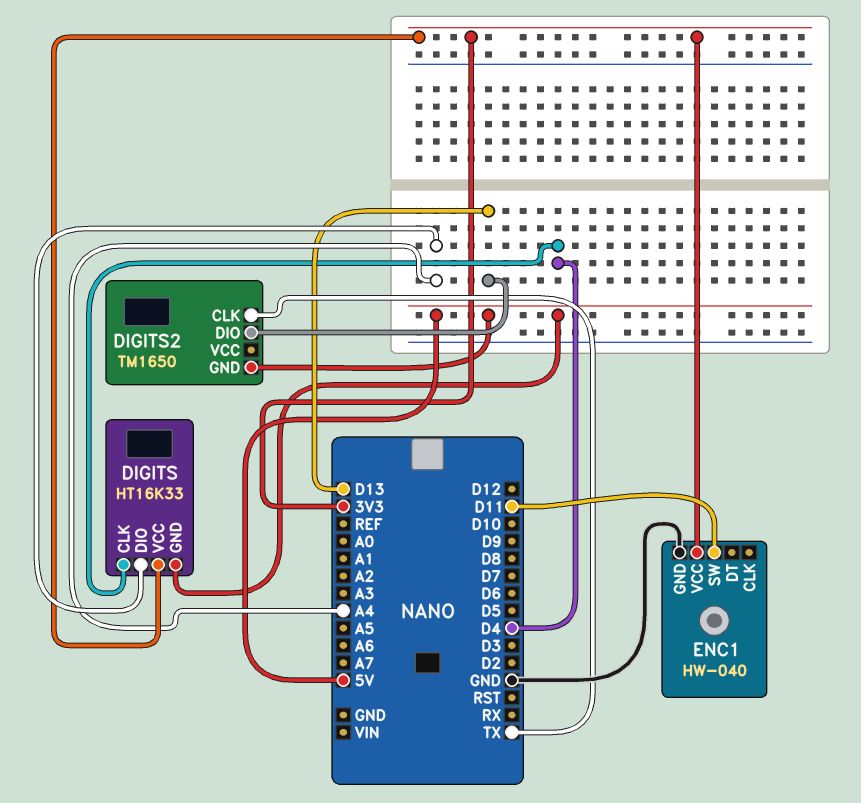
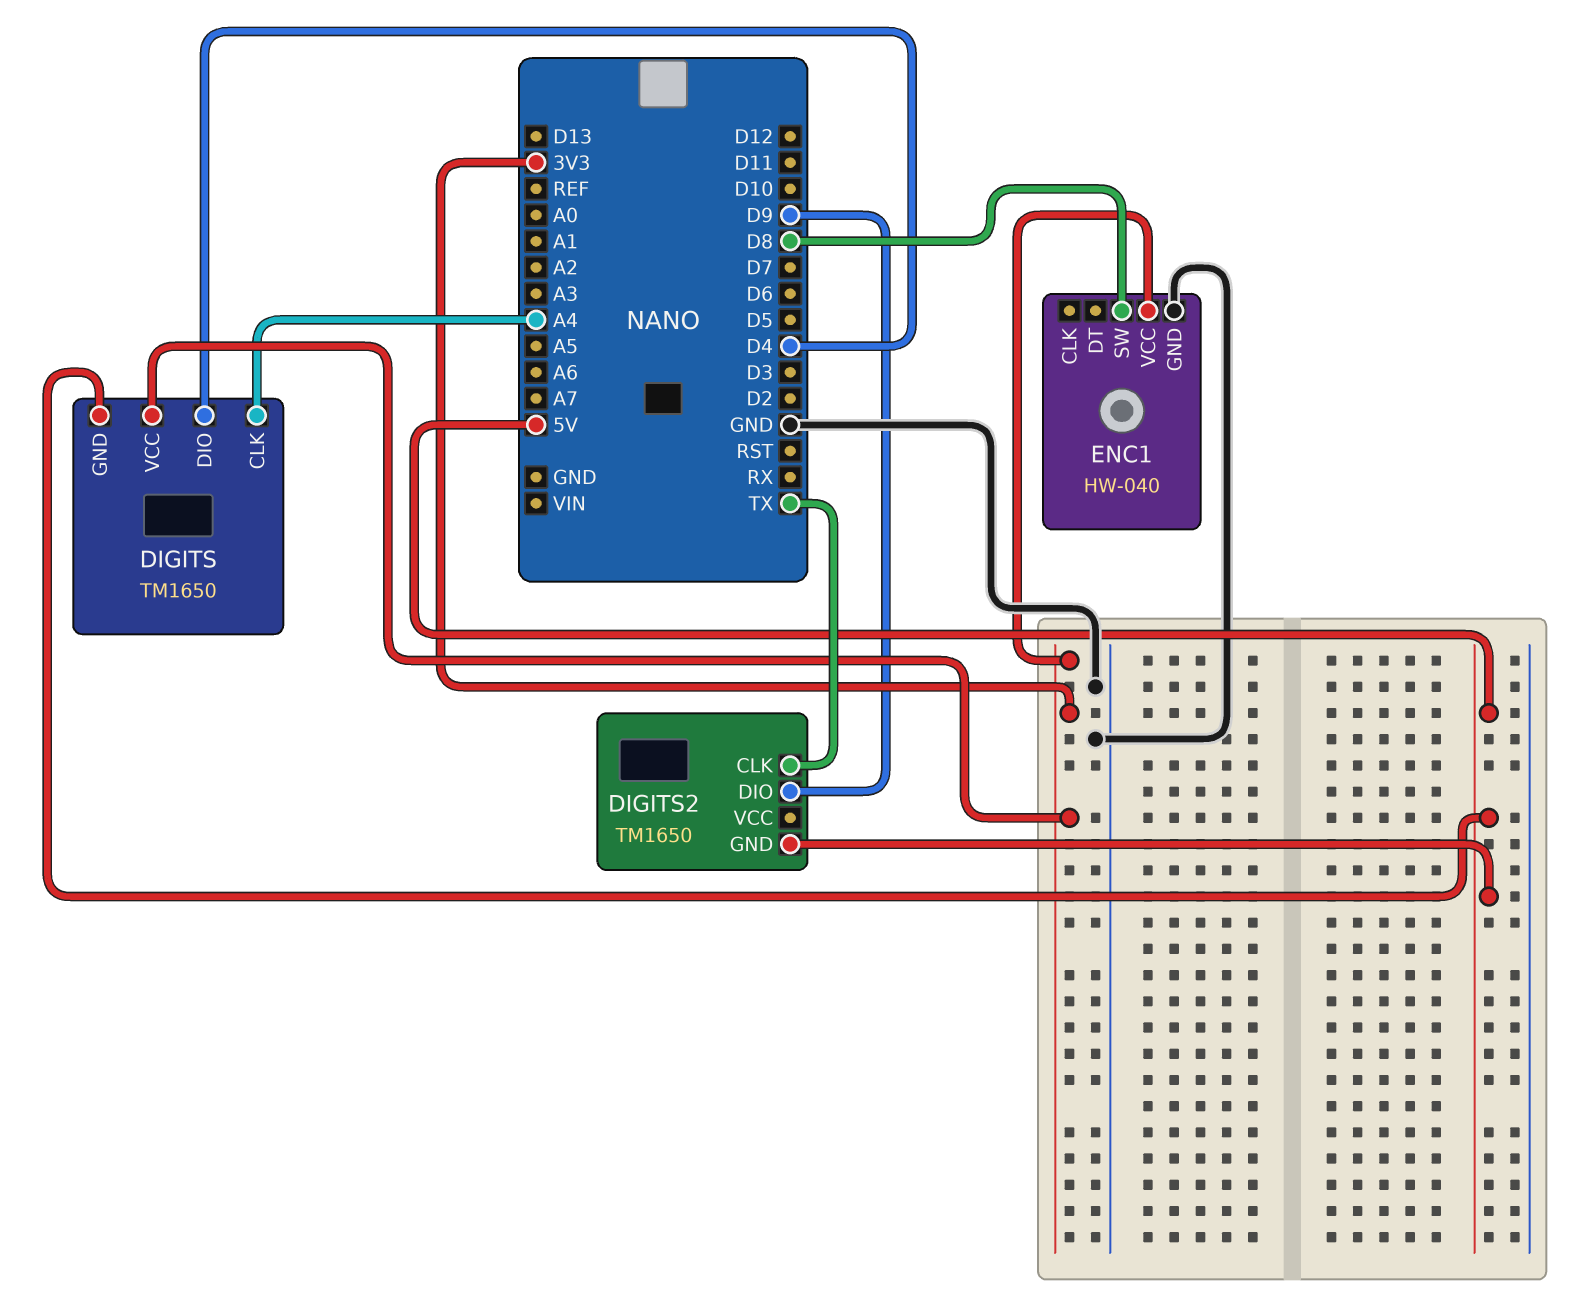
DIGITS: HT16K33 -> TM1650
DIGITS pin CLK: D4 -> A4
DIGITS pin DIO: A4 -> D4
DIGITS2 pin DIO: D13 -> D9
ENC1 pin SW: D11 -> D8

